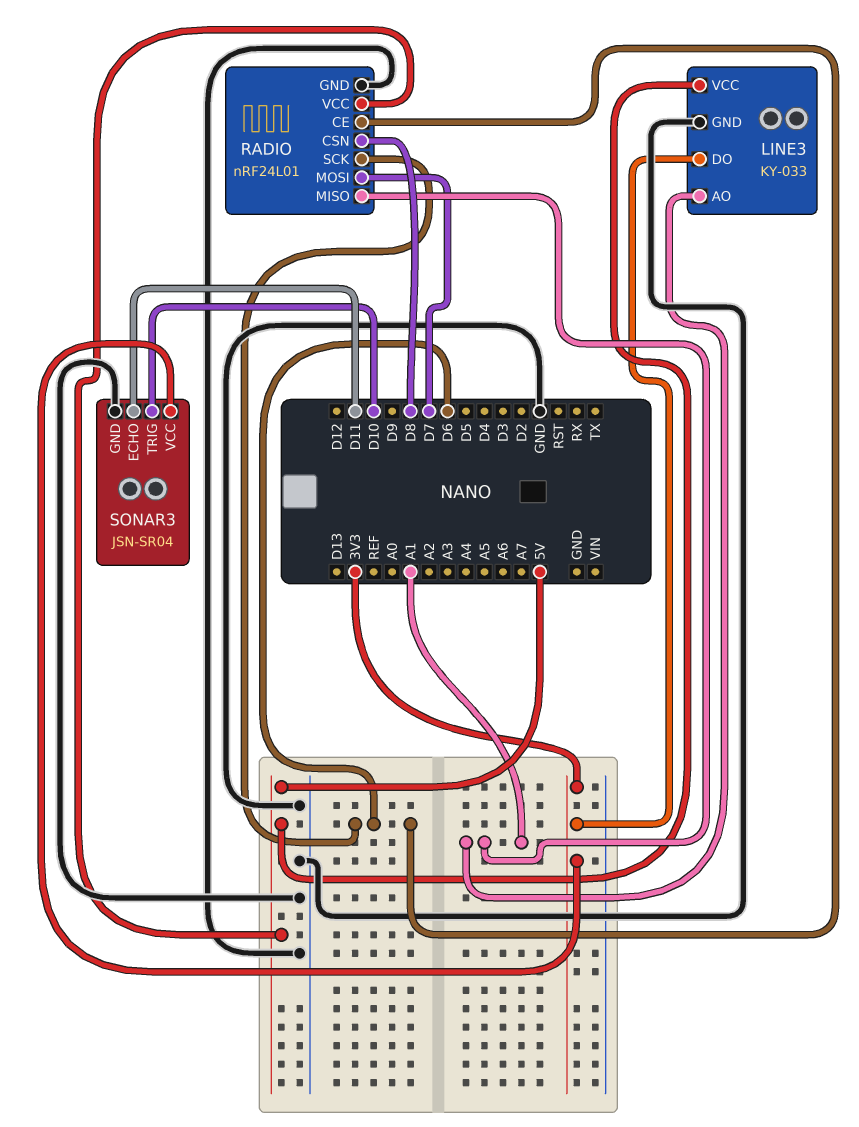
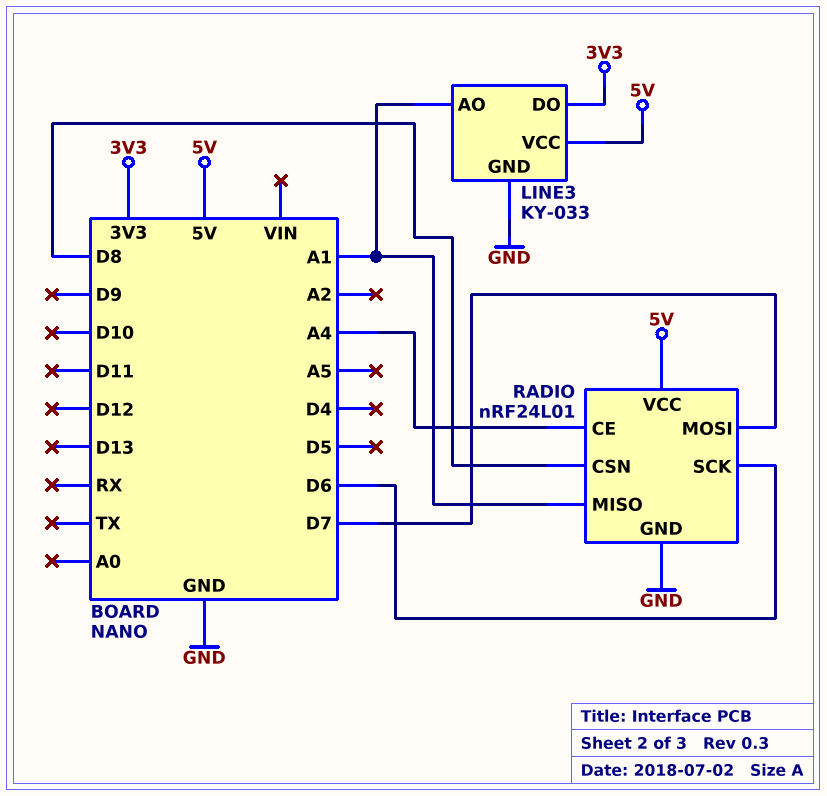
RADIO pin CE: D6 -> A4
SONAR3: JSN-SR04 -> none
SONAR3 pin ECHO: D11 -> none
SONAR3 pin GND: GND -> none
SONAR3 pin TRIG: D10 -> none
SONAR3 pin VCC: 3V3 -> none

